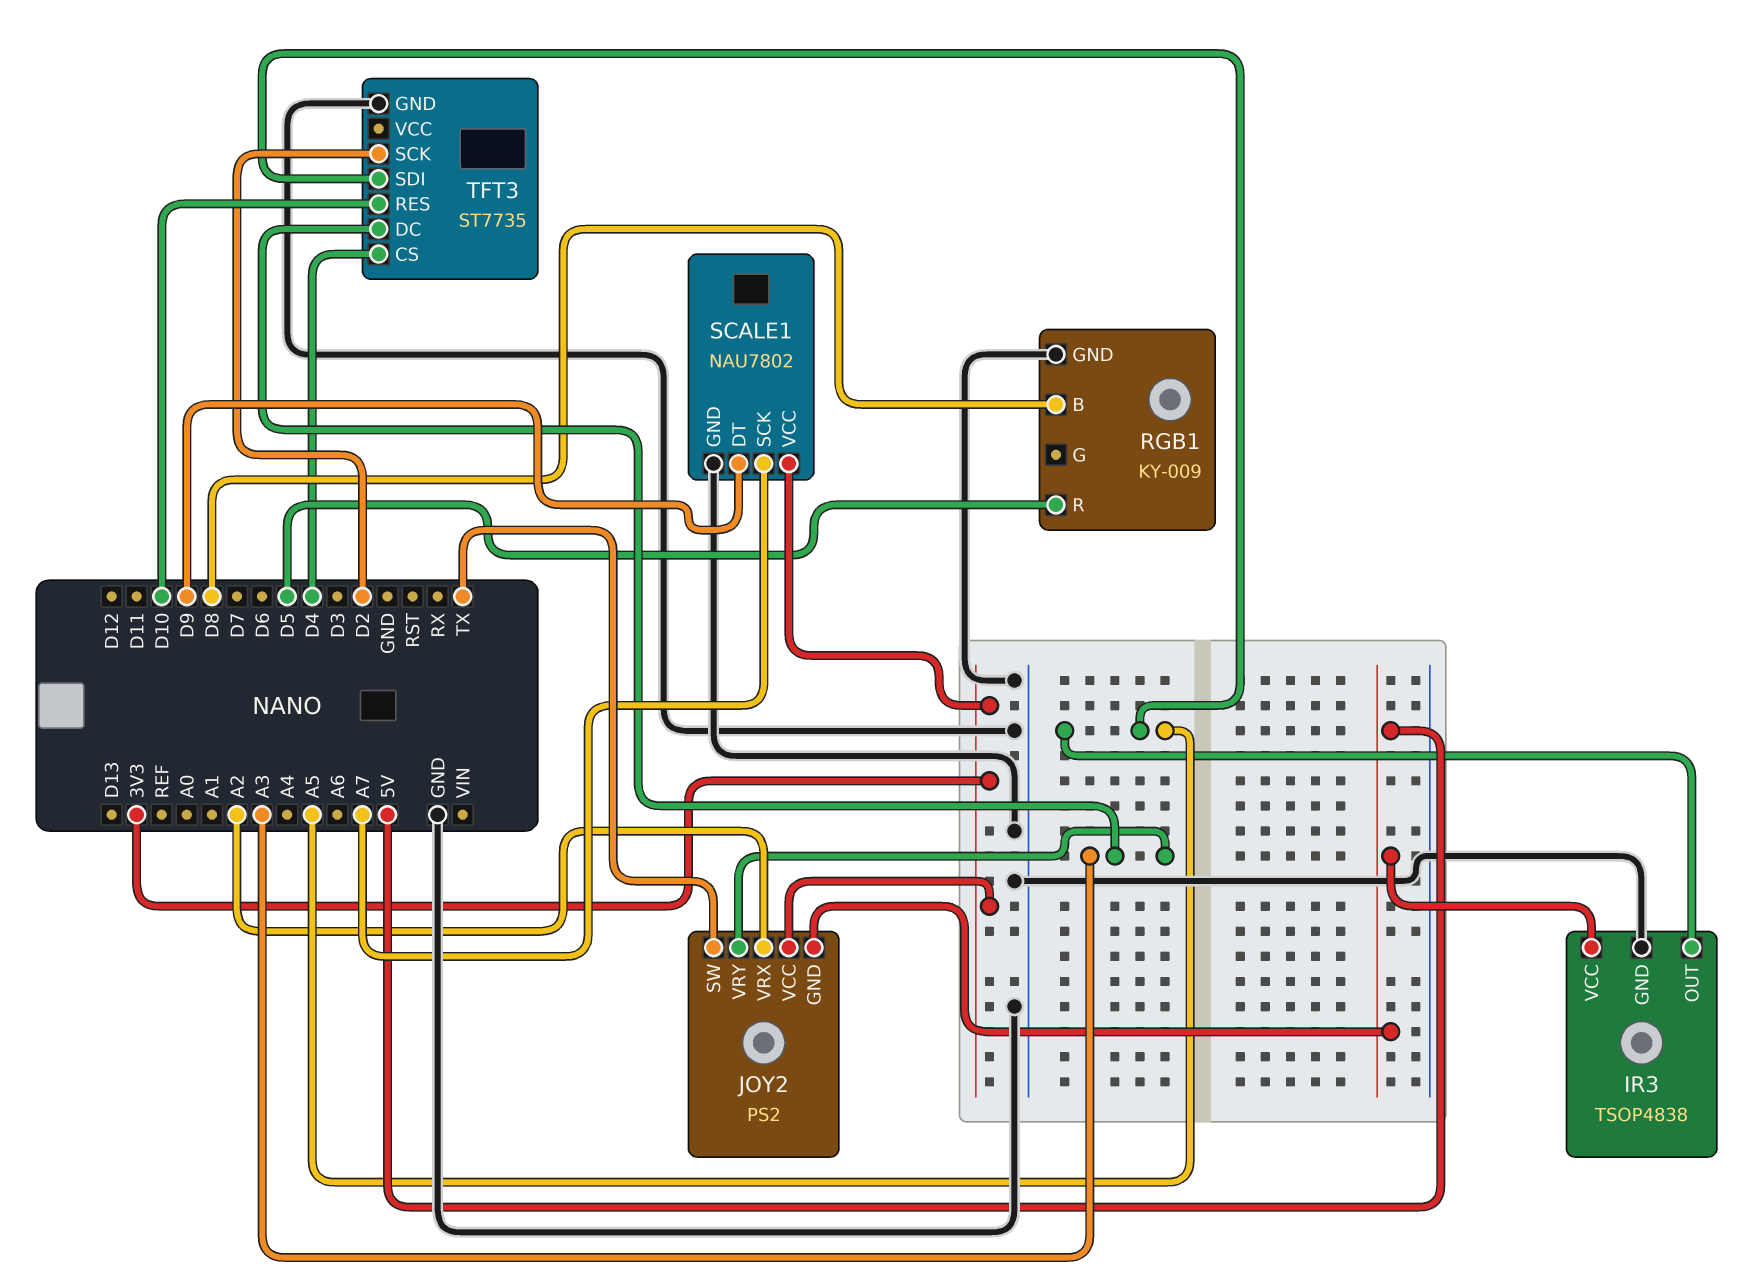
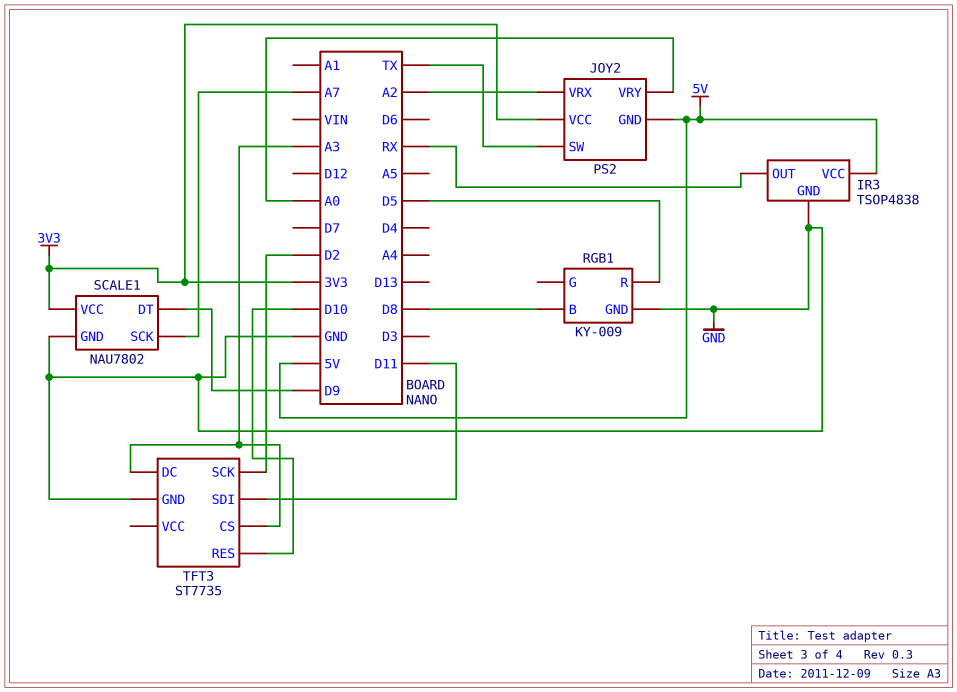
IR3 pin OUT: A5 -> RX
JOY2 pin VRY: A3 -> A0
TFT3 pin CS: D4 -> A3
TFT3 pin SDI: A5 -> D11

